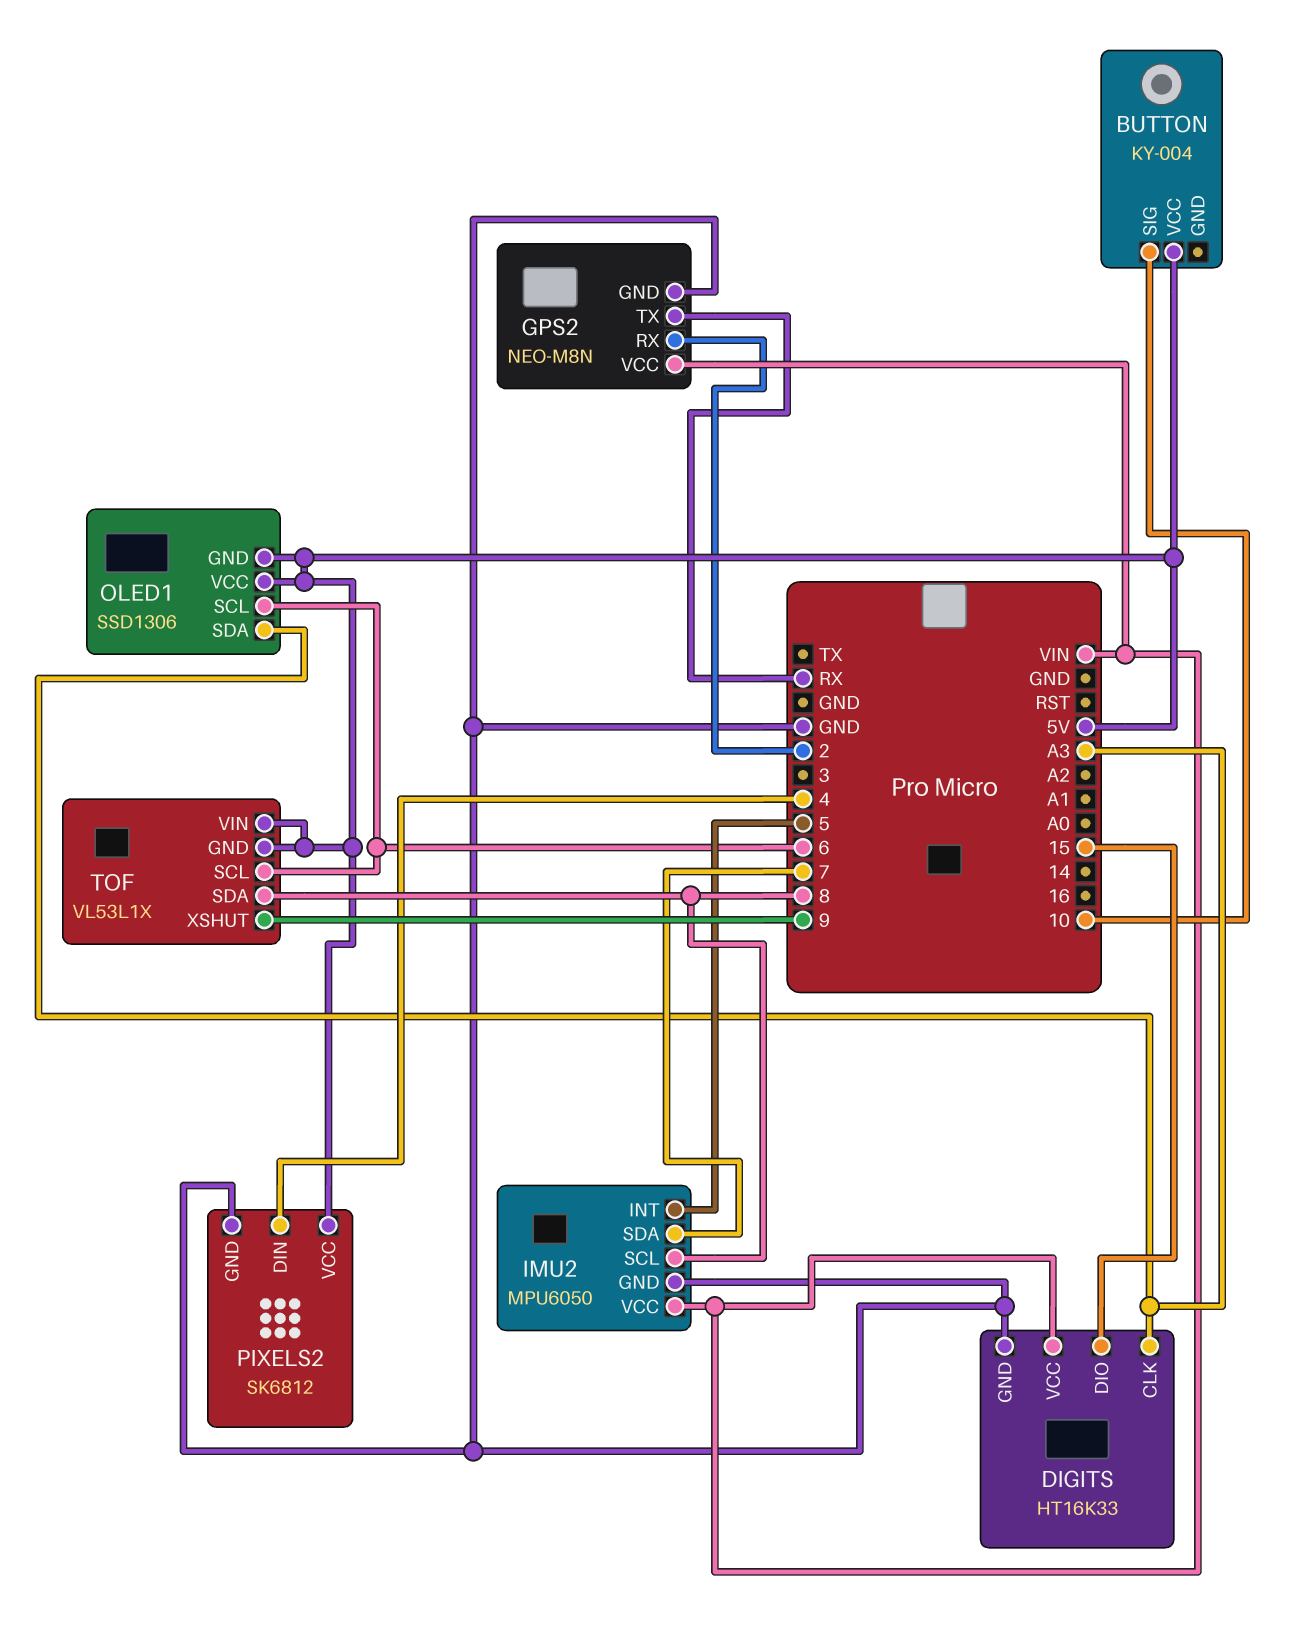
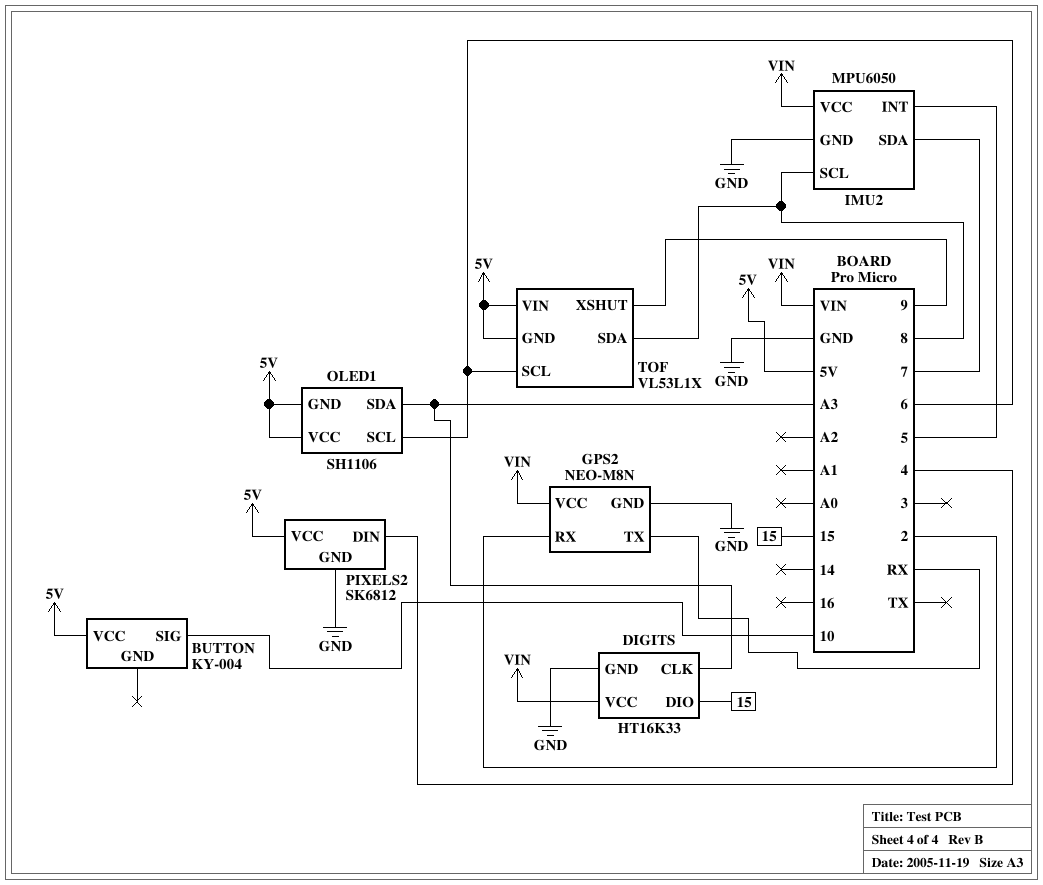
OLED1: SSD1306 -> SH1106

